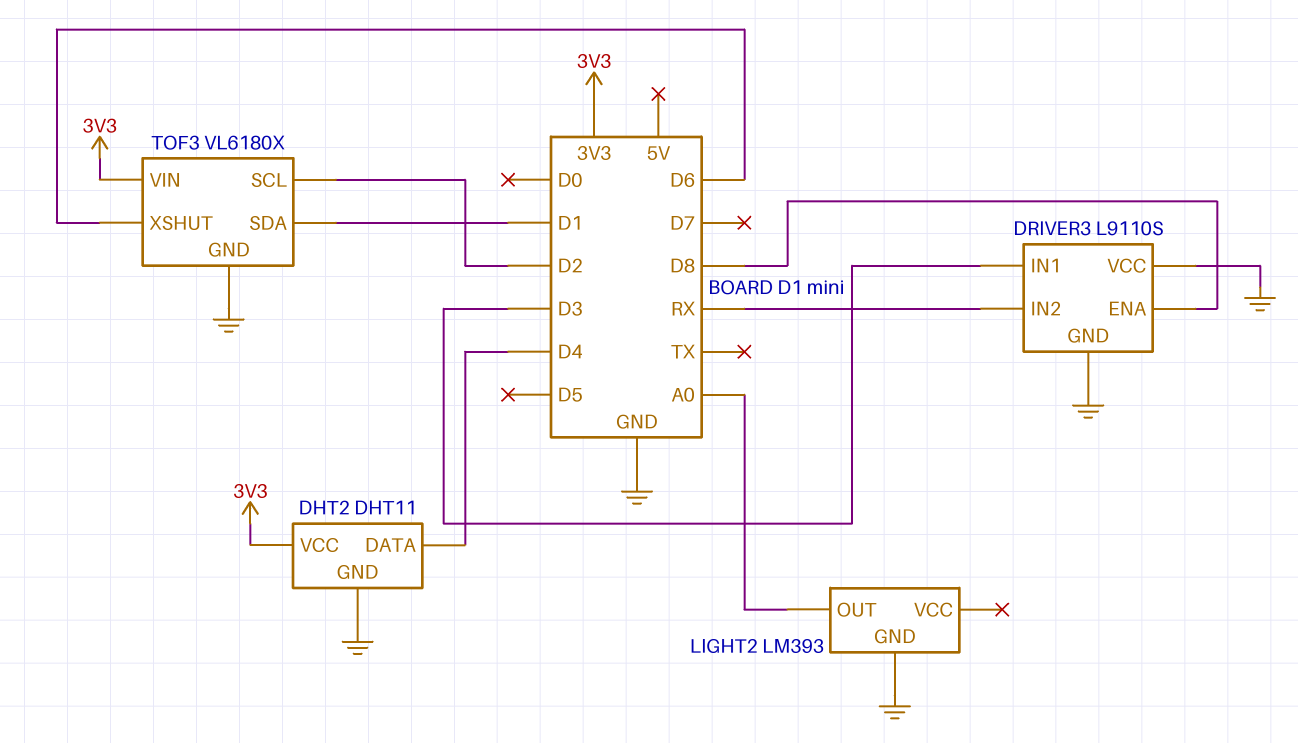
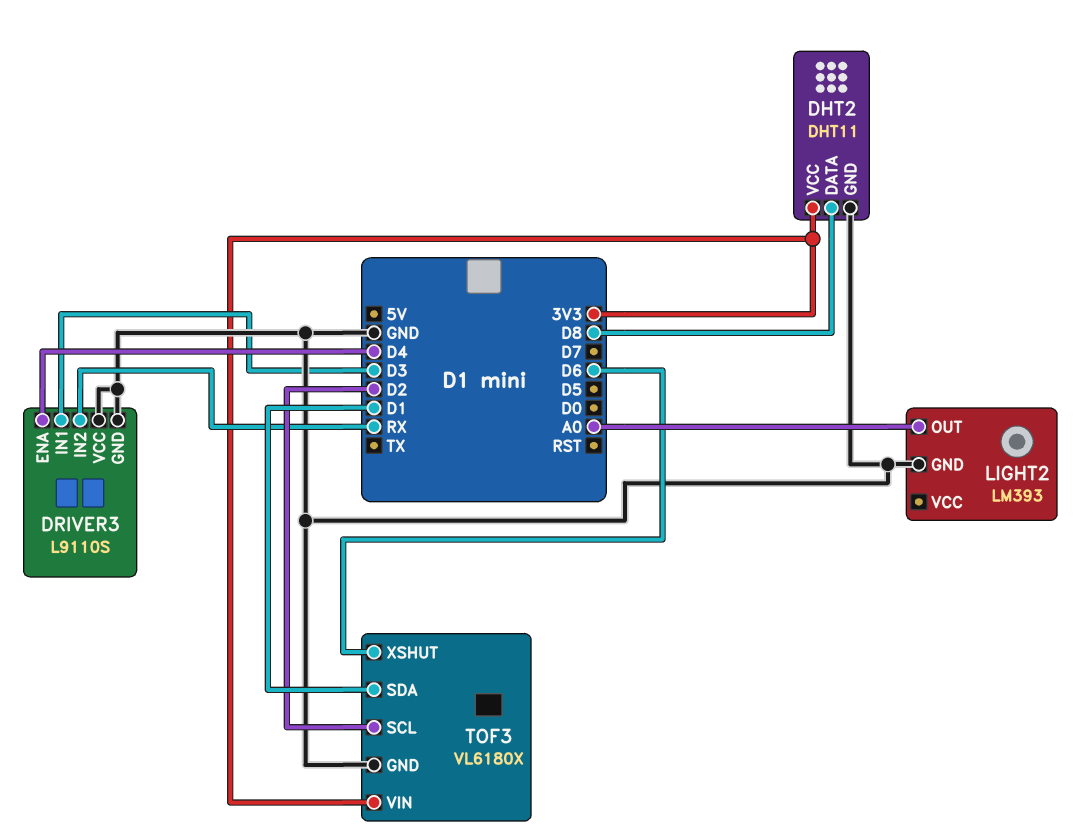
DHT2 pin DATA: D4 -> D8
DRIVER3 pin ENA: D8 -> D4

